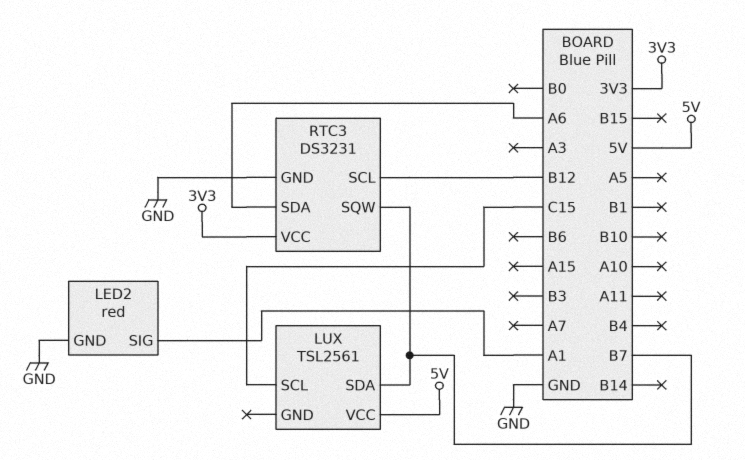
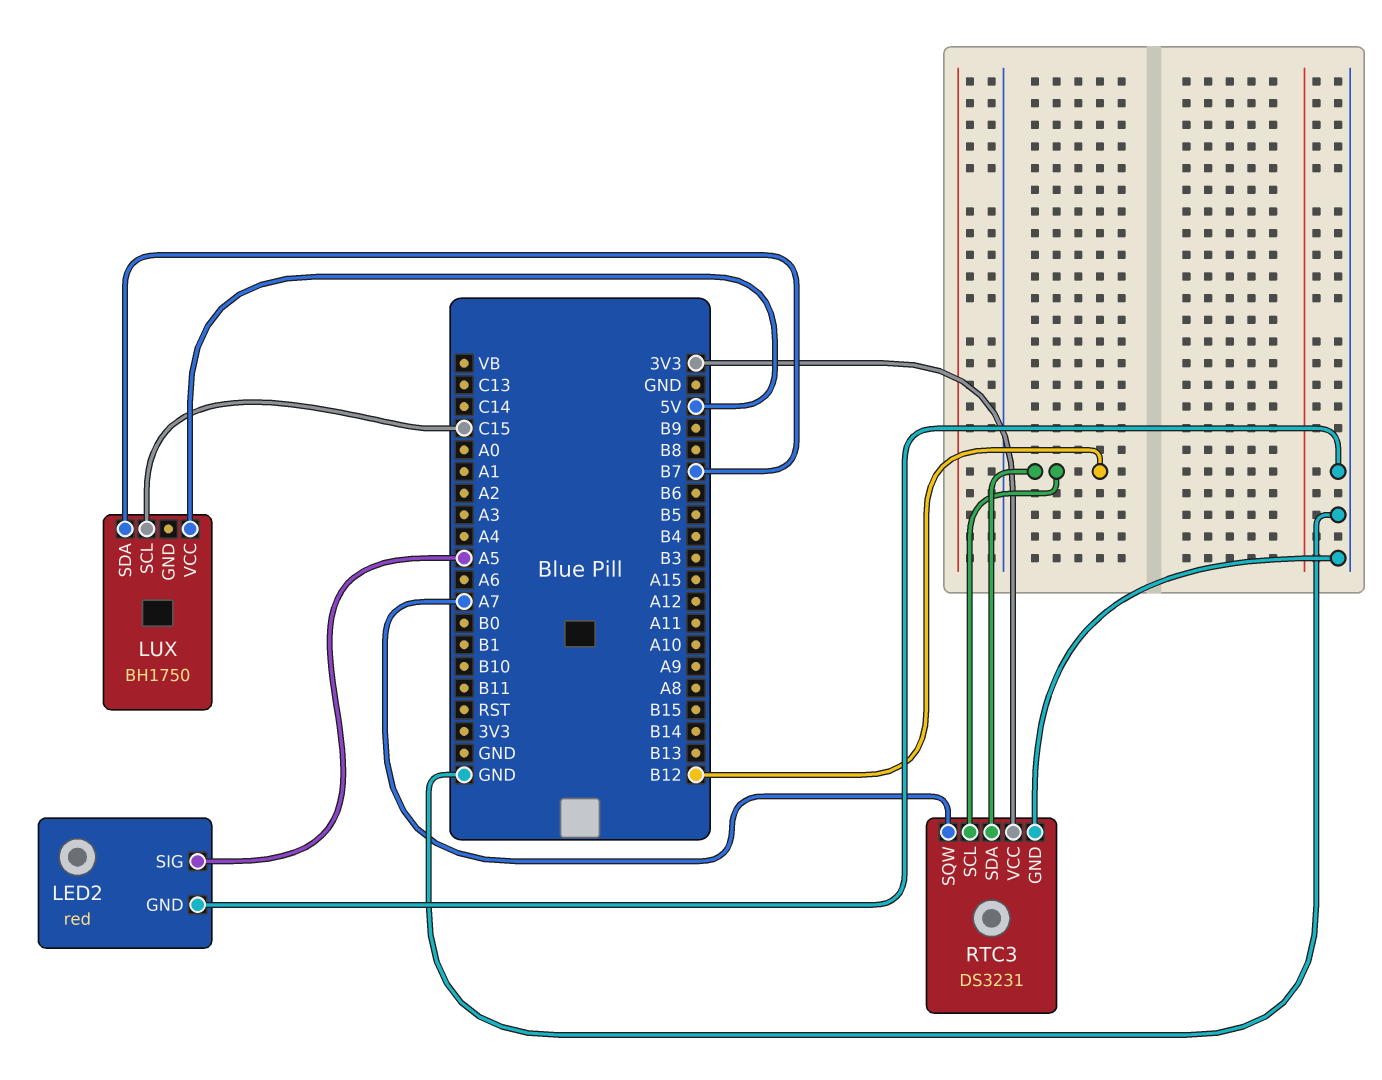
LED2 pin SIG: A1 -> A5
LUX: TSL2561 -> BH1750
RTC3 pin SDA: A6 -> B12
RTC3 pin SQW: B7 -> A7

